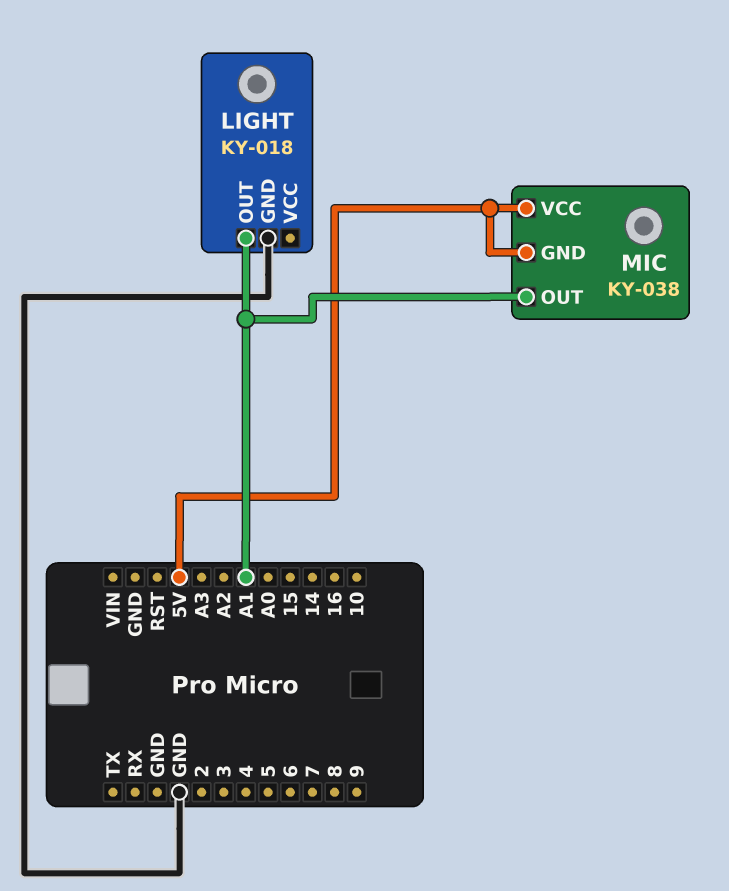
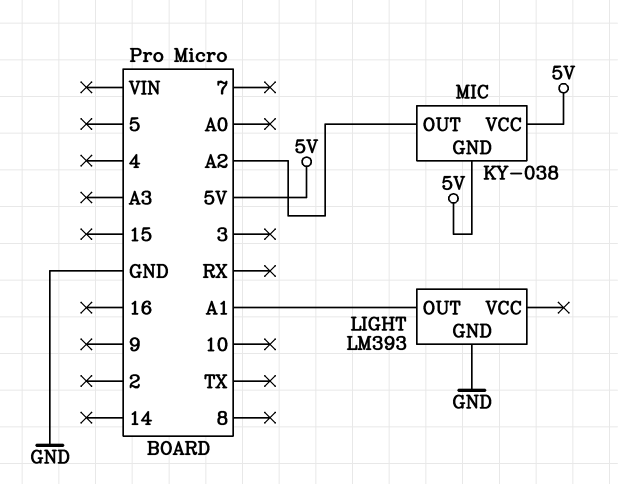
LIGHT: KY-018 -> LM393
MIC pin OUT: A1 -> A2

